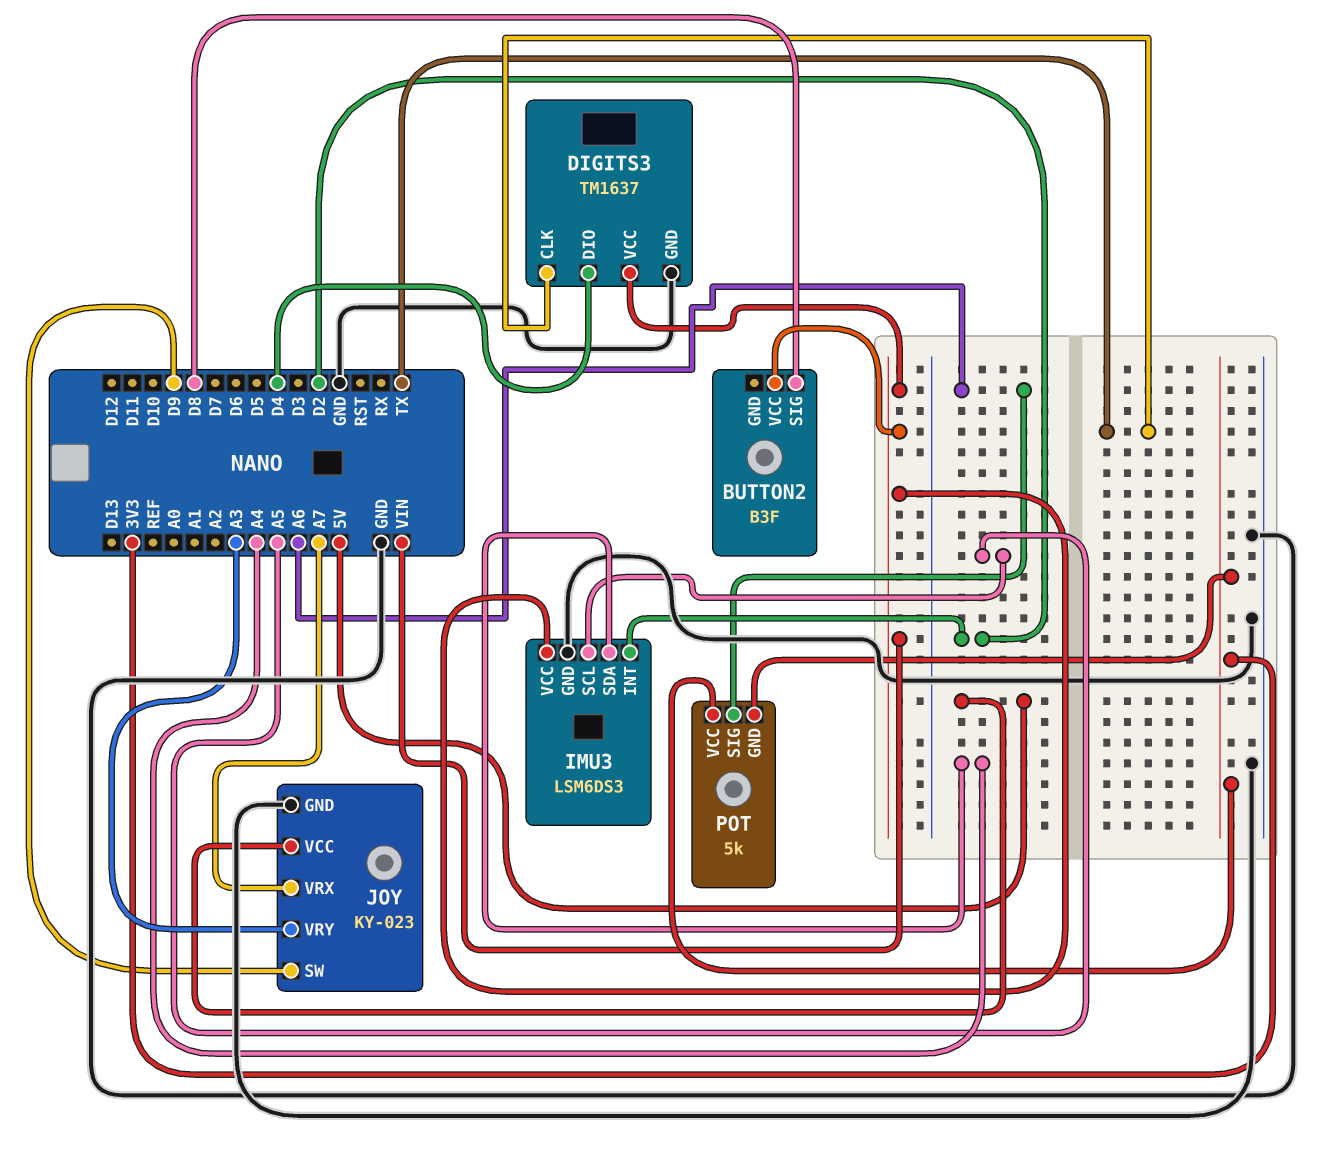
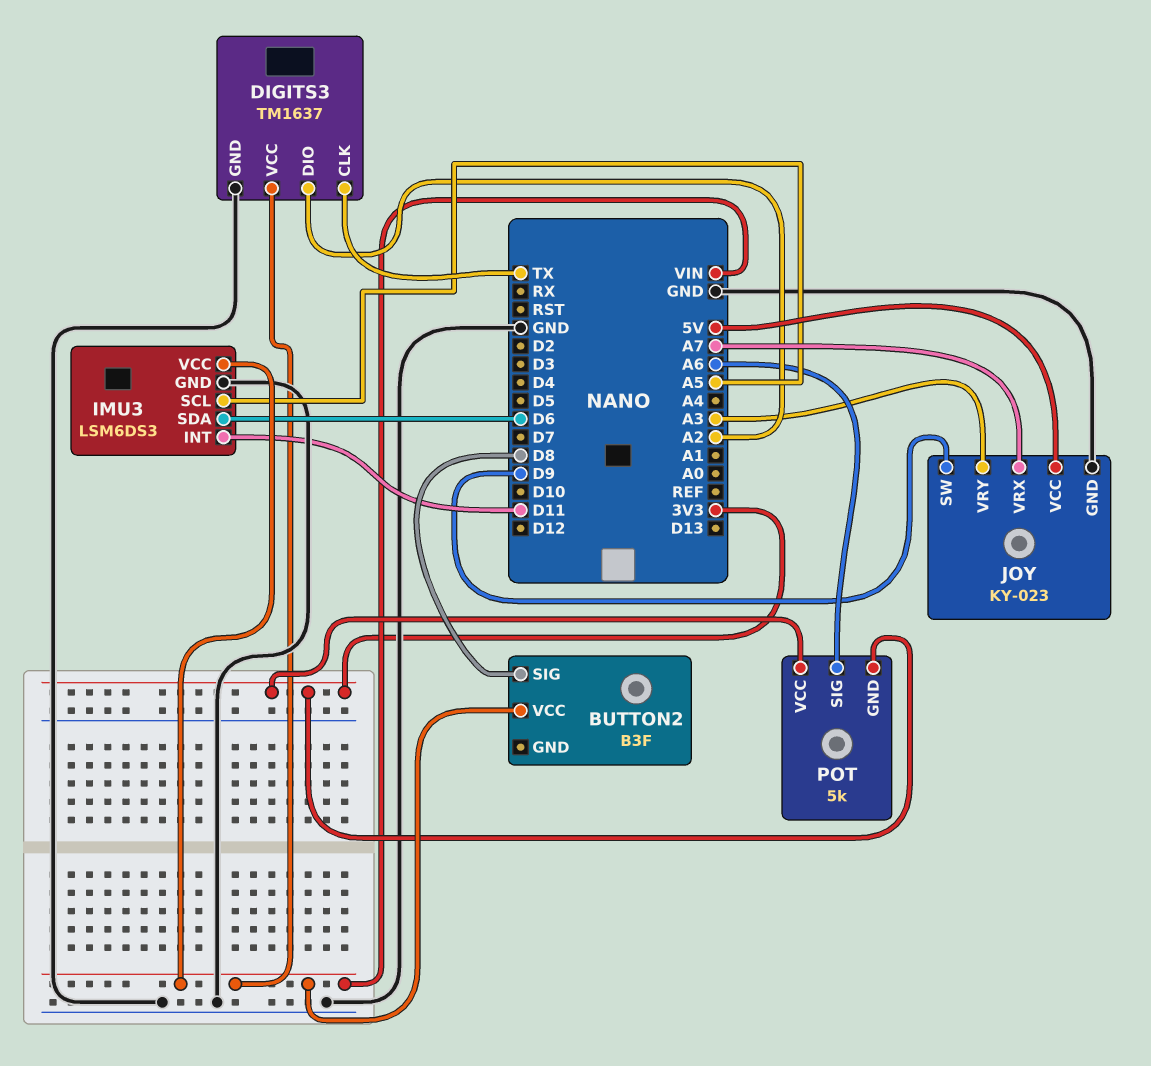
DIGITS3 pin DIO: D4 -> A2
IMU3 pin INT: D2 -> D11
IMU3 pin SDA: A4 -> D6

